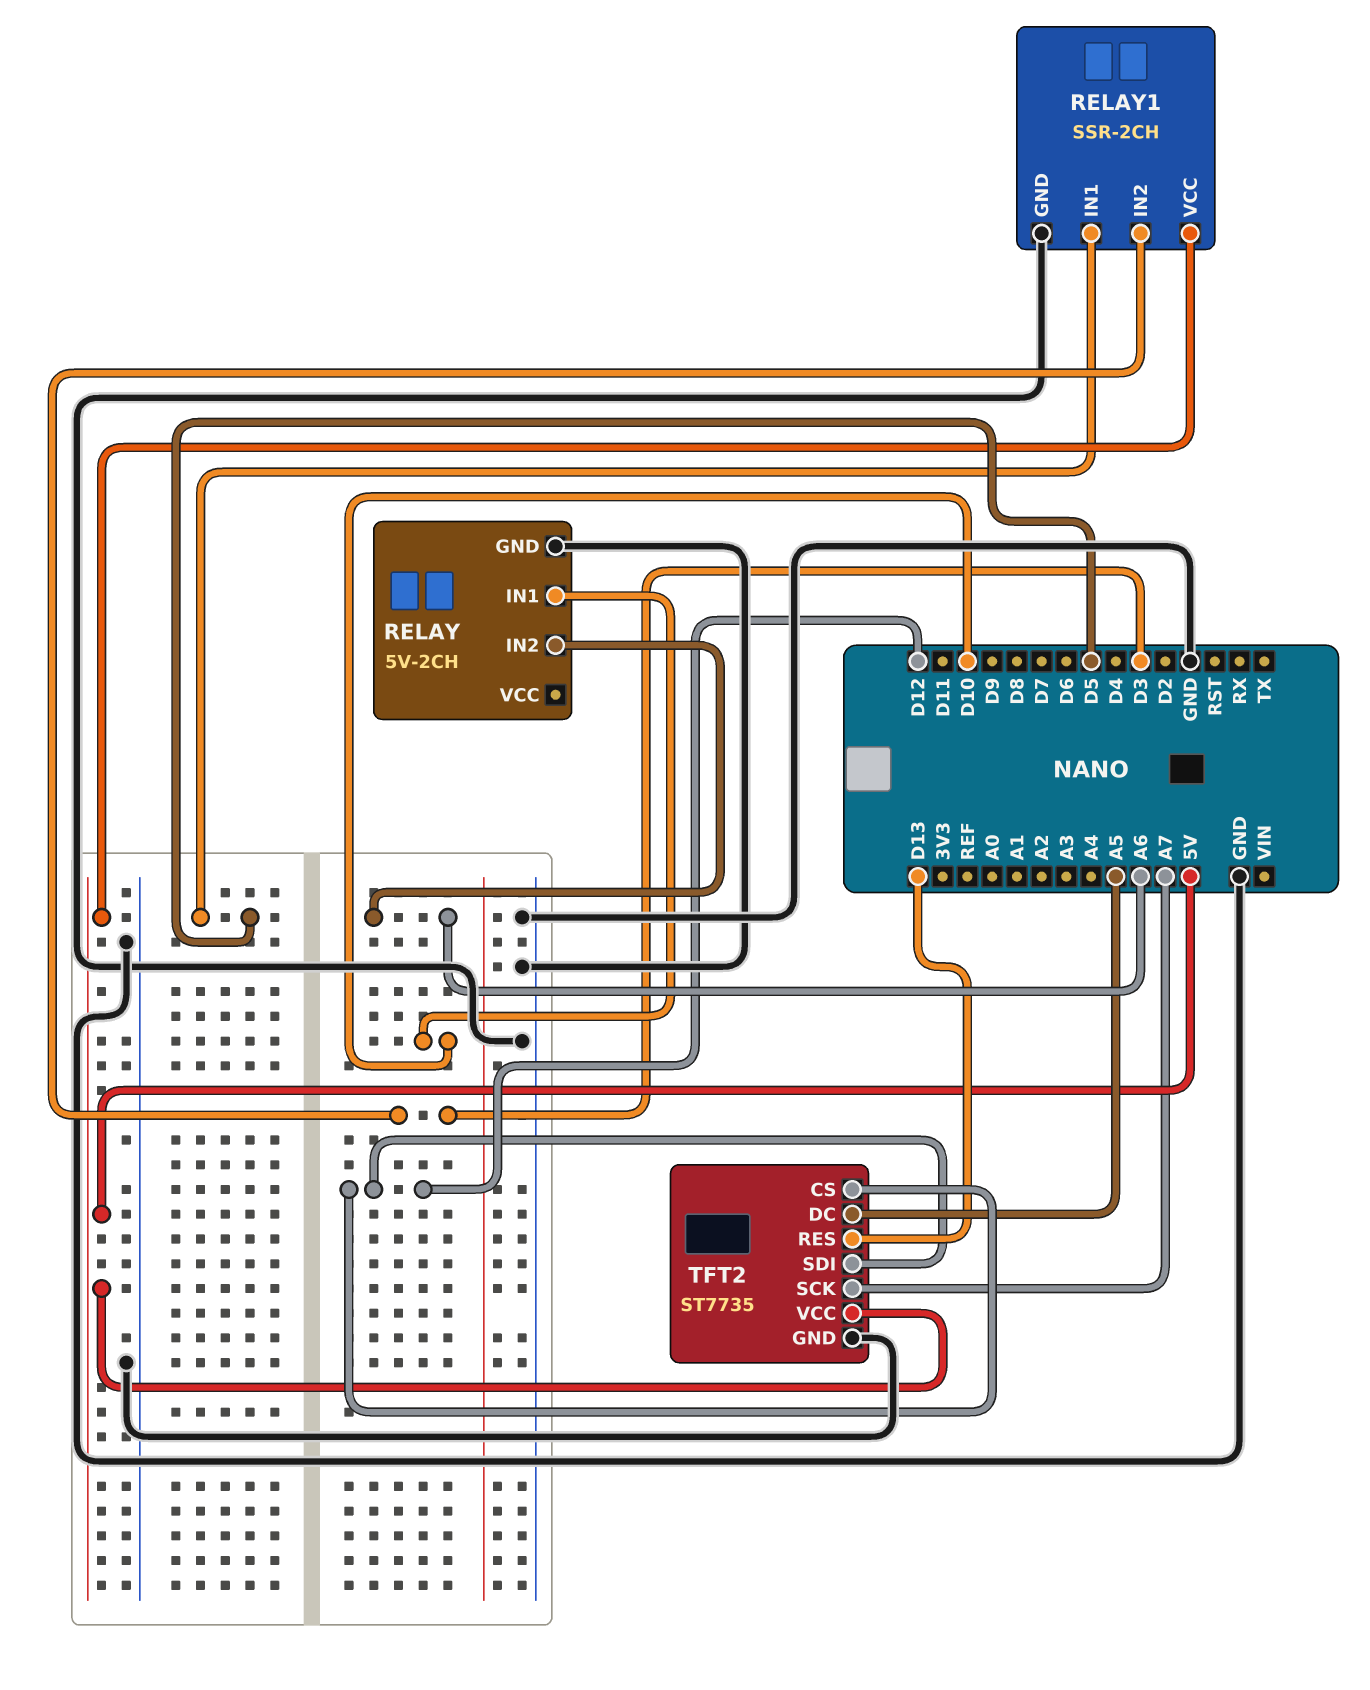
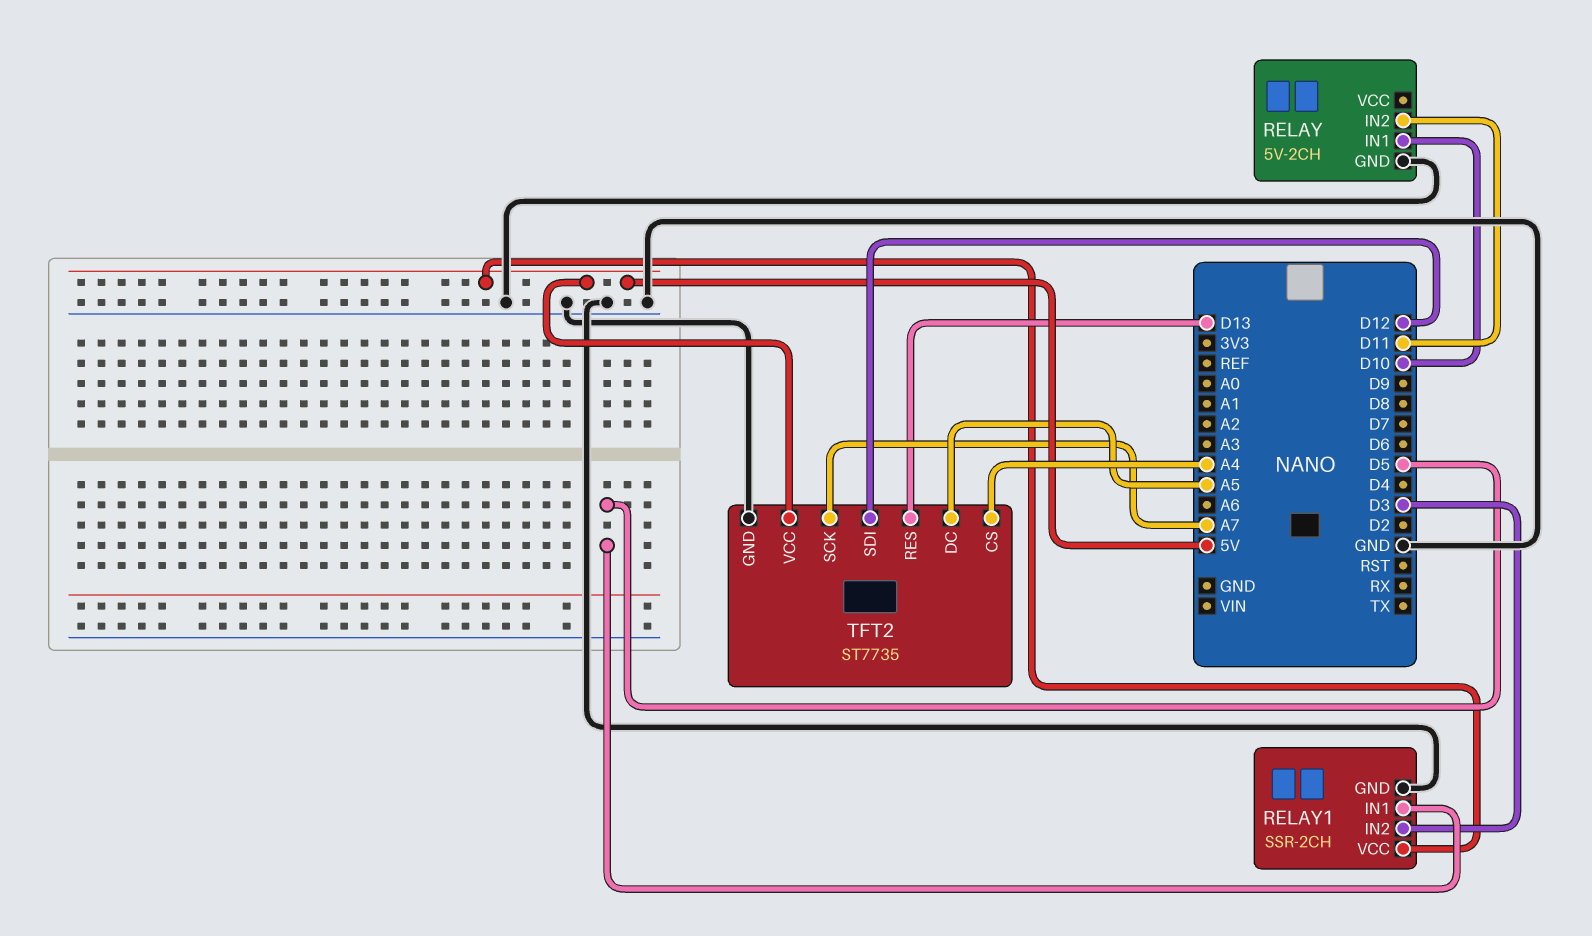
RELAY pin IN2: A6 -> D11
TFT2 pin CS: D12 -> A4

